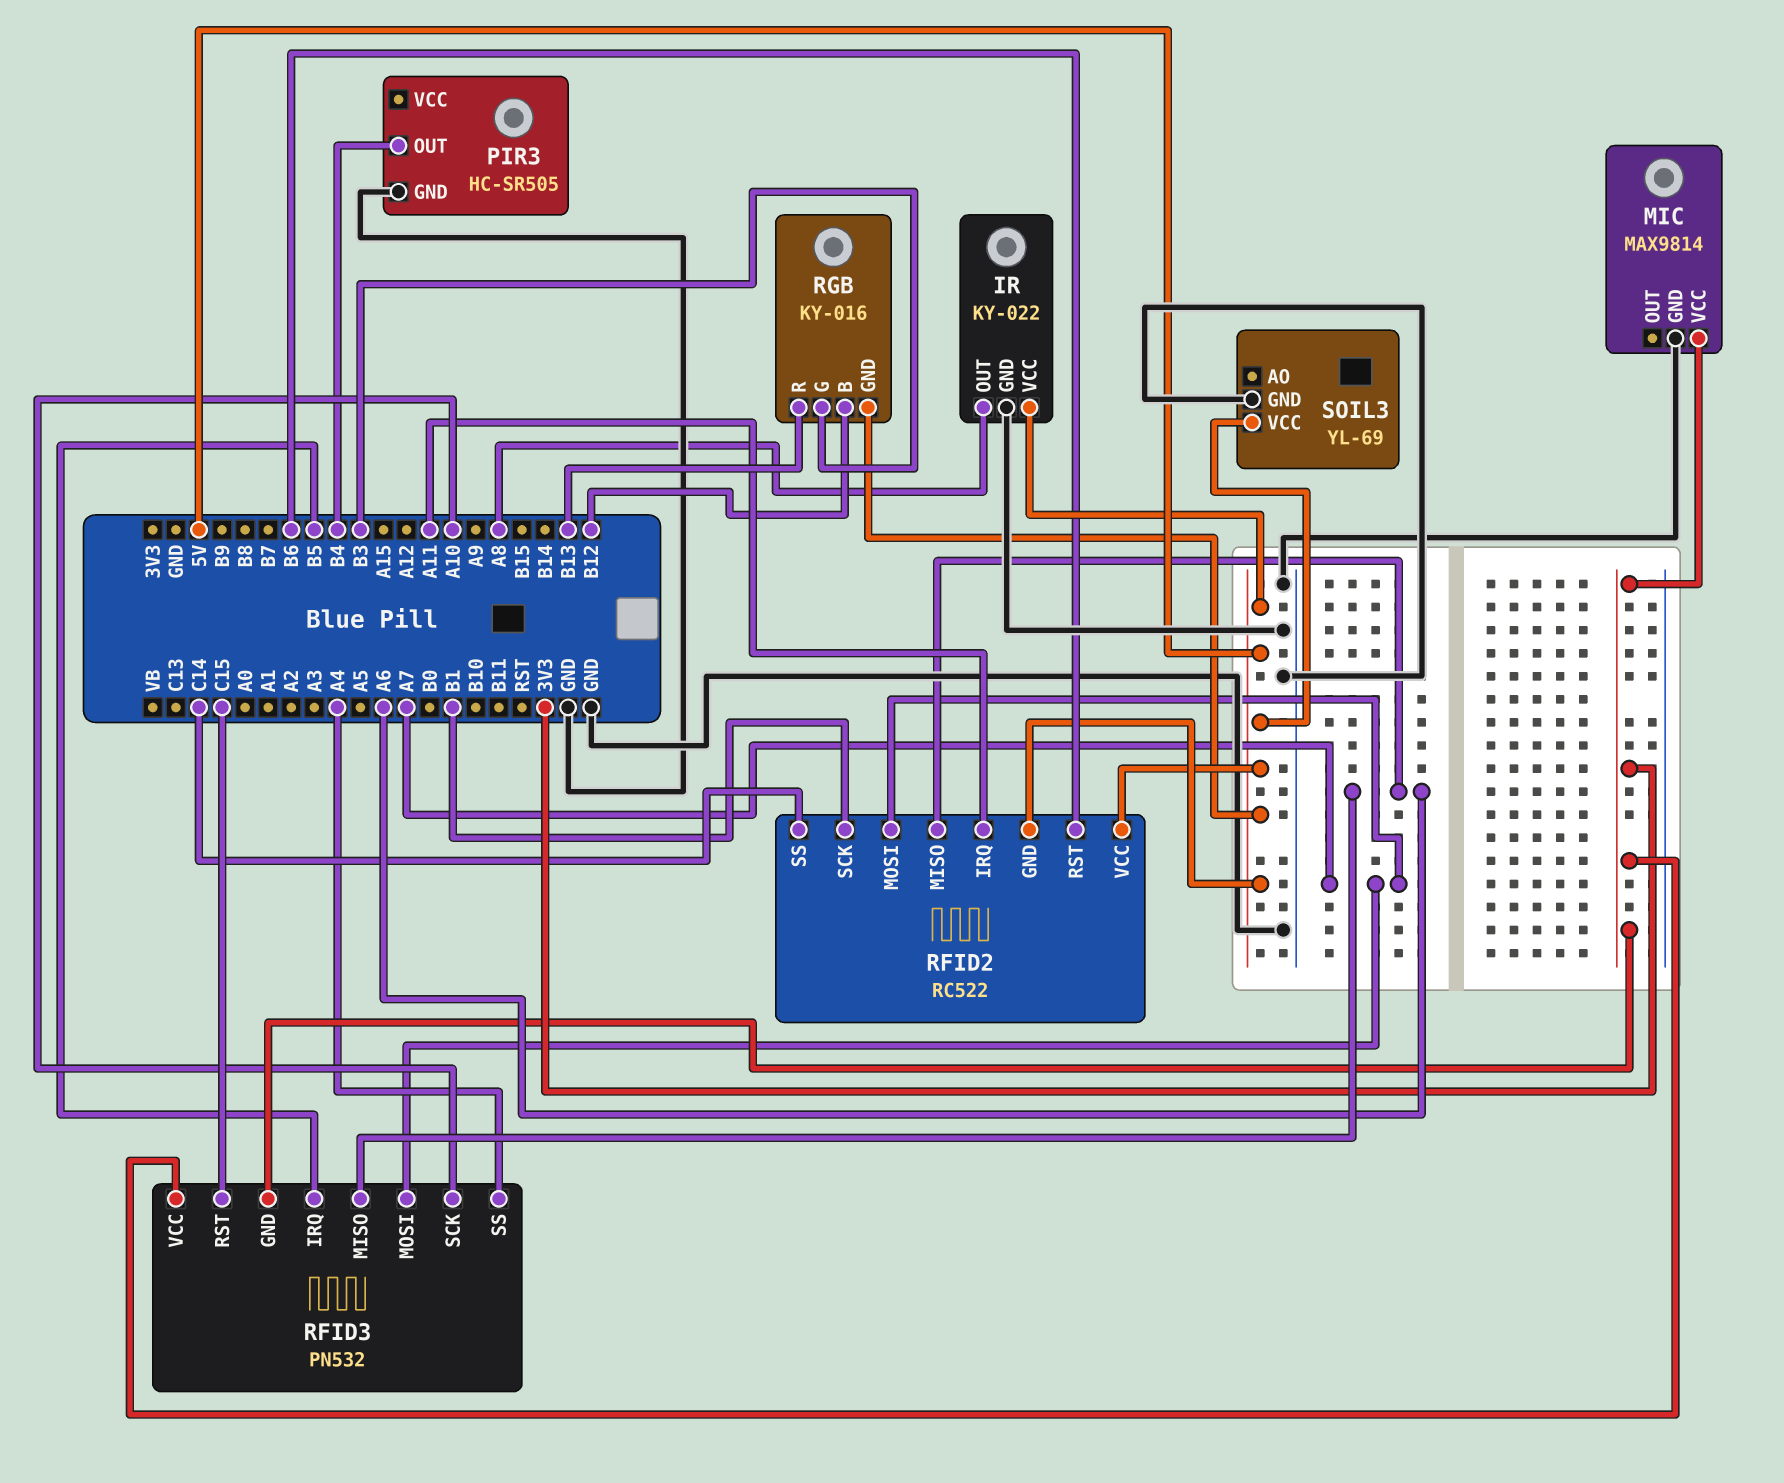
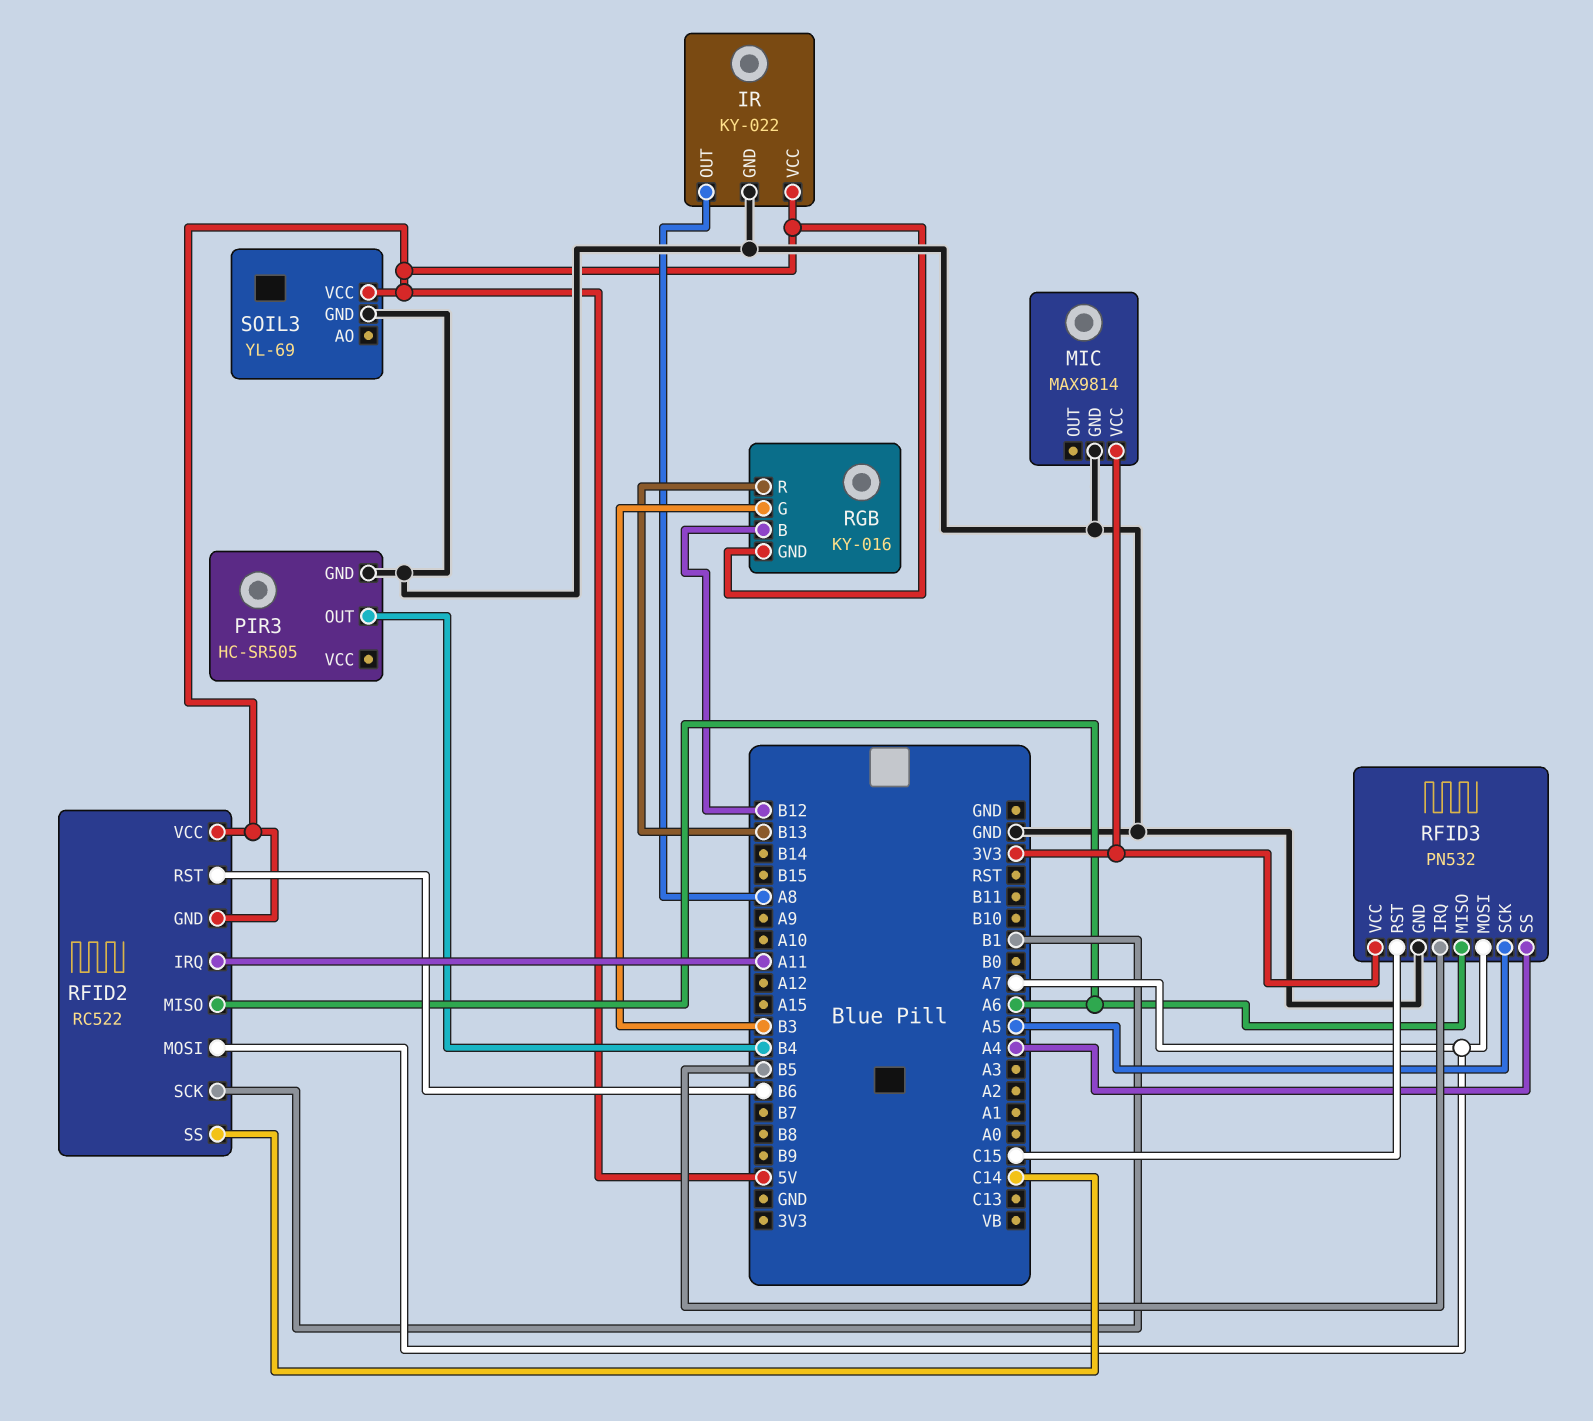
RFID3 pin GND: 3V3 -> GND
RFID3 pin SCK: A10 -> A5

